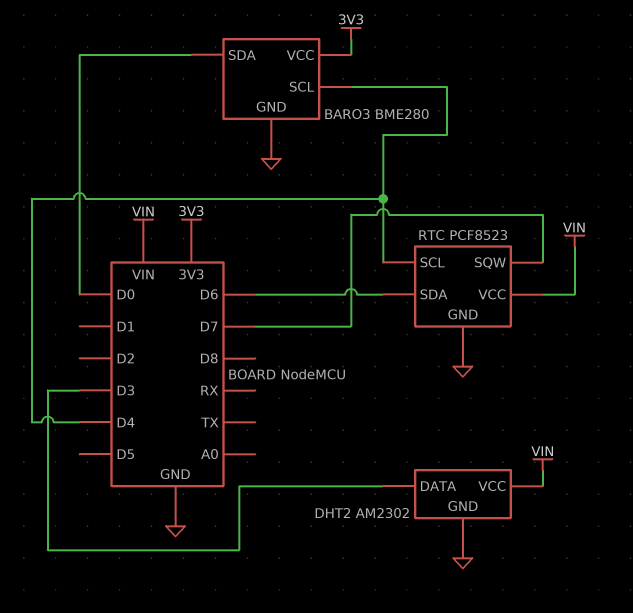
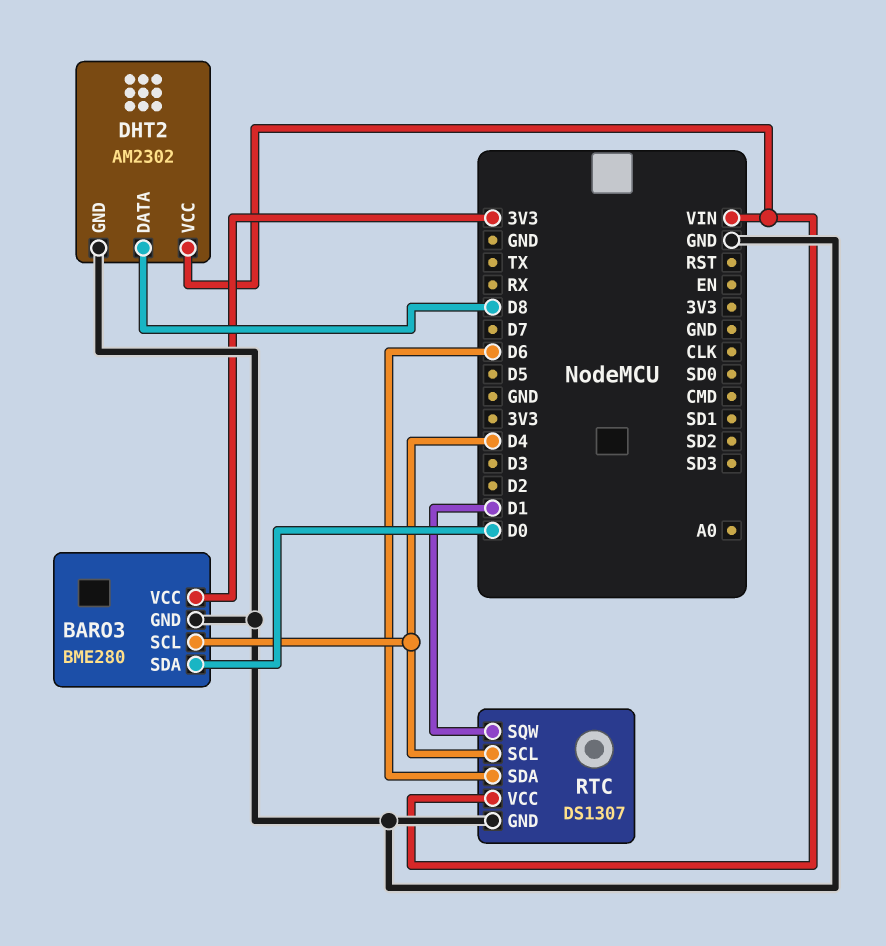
DHT2 pin DATA: D3 -> D8
RTC: PCF8523 -> DS1307
RTC pin SQW: D7 -> D1

